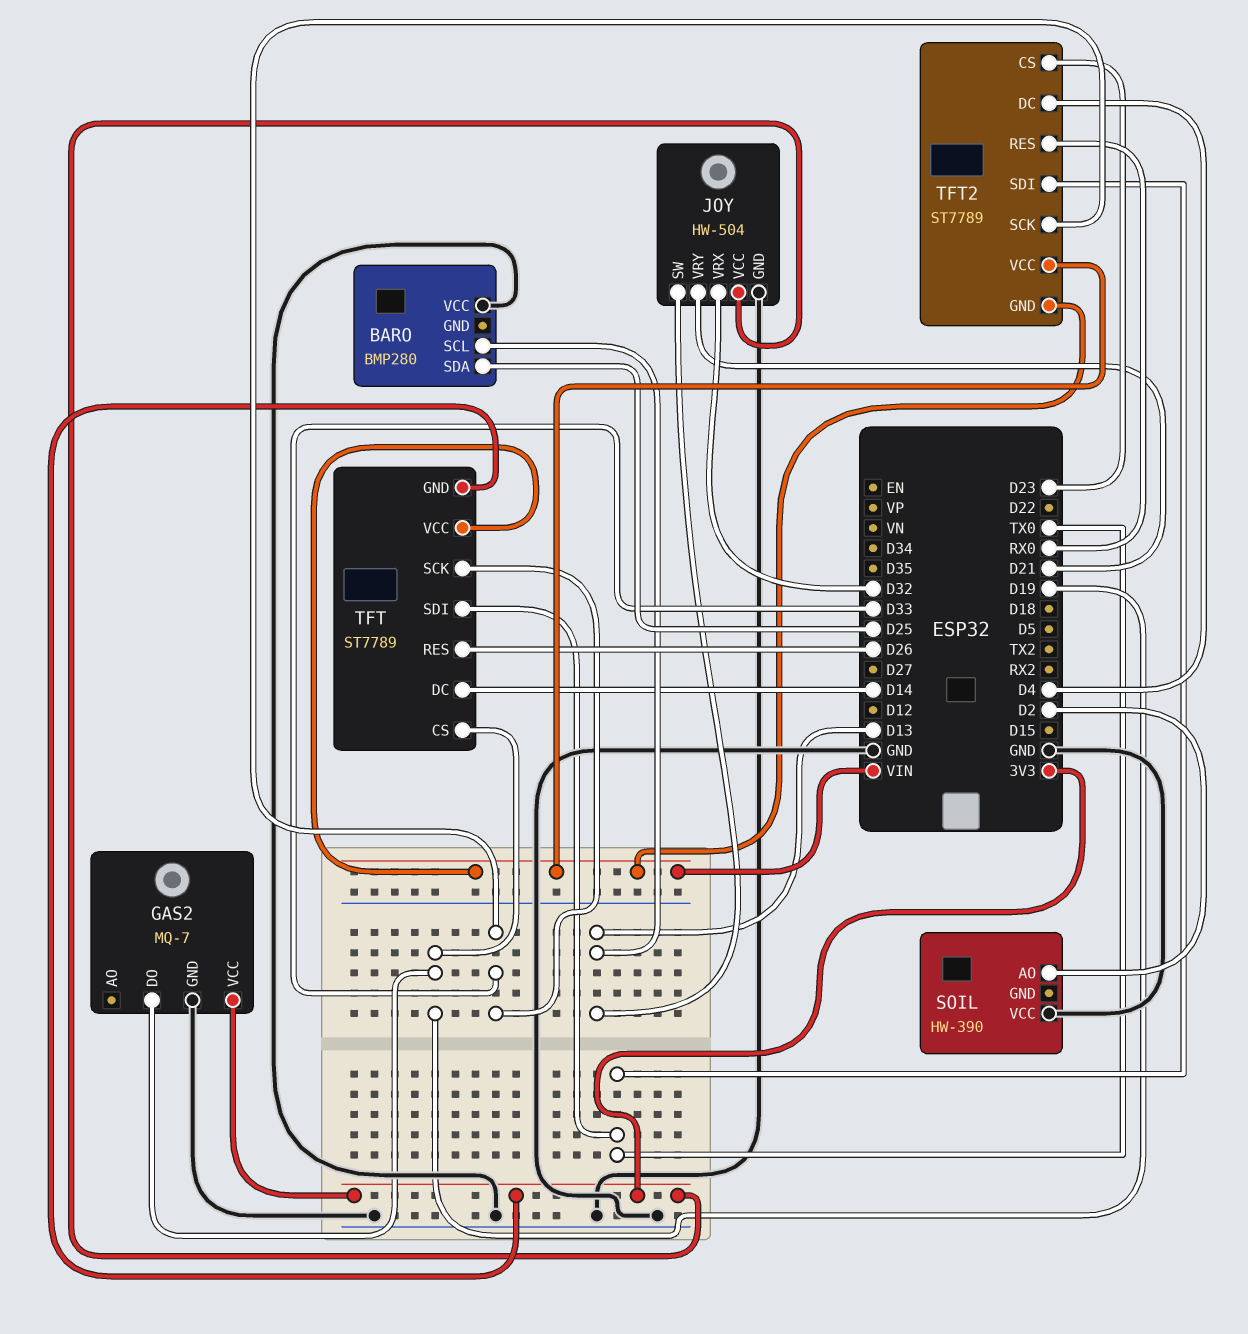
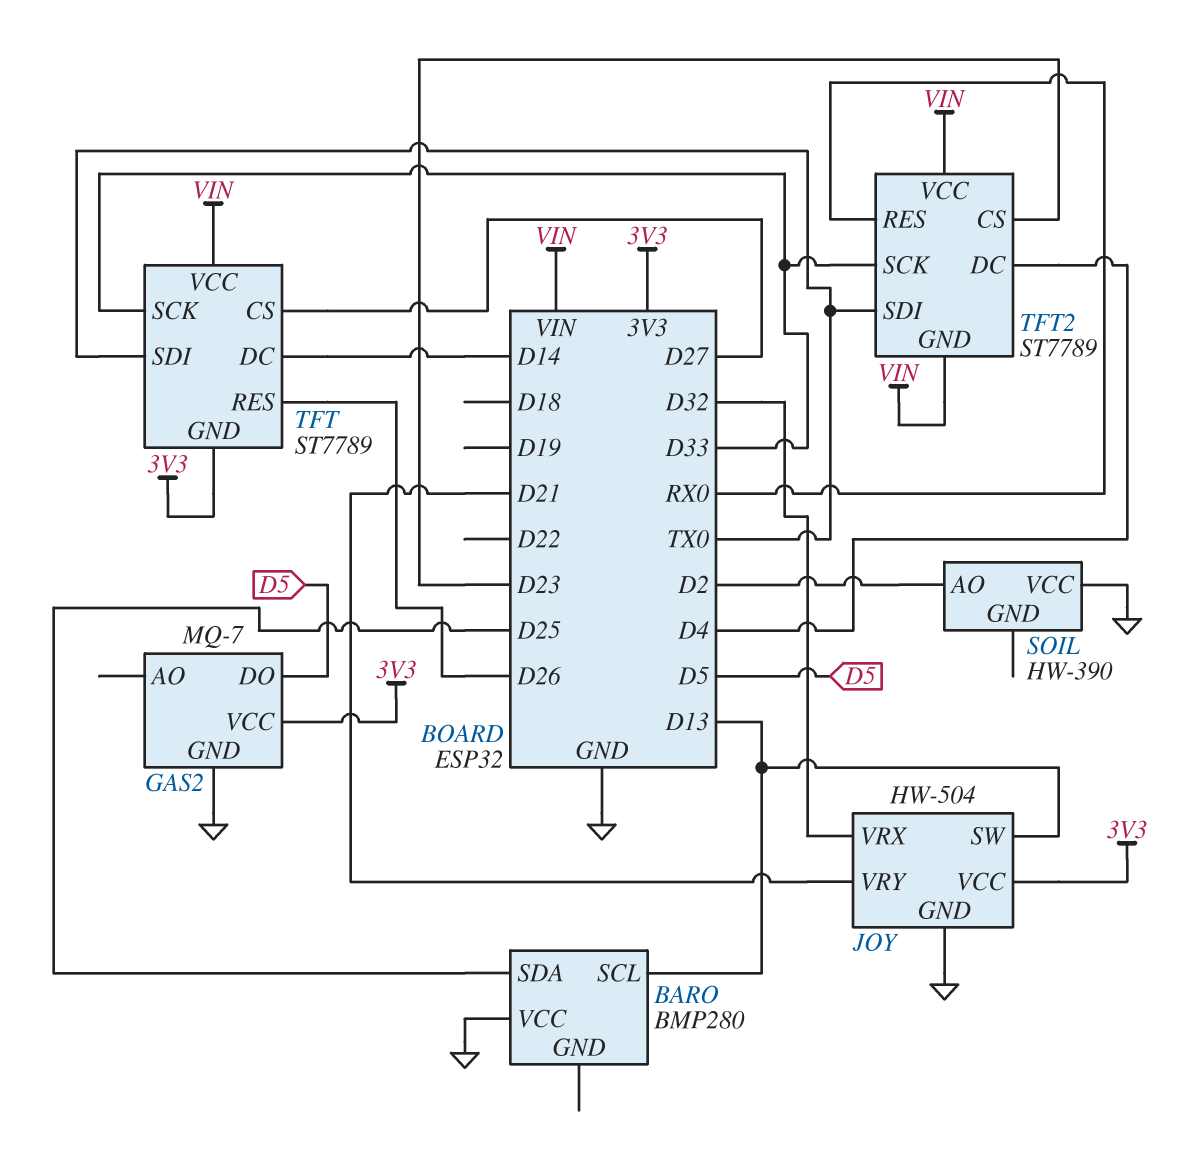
GAS2 pin DO: D19 -> D5
TFT pin CS: D19 -> D27

